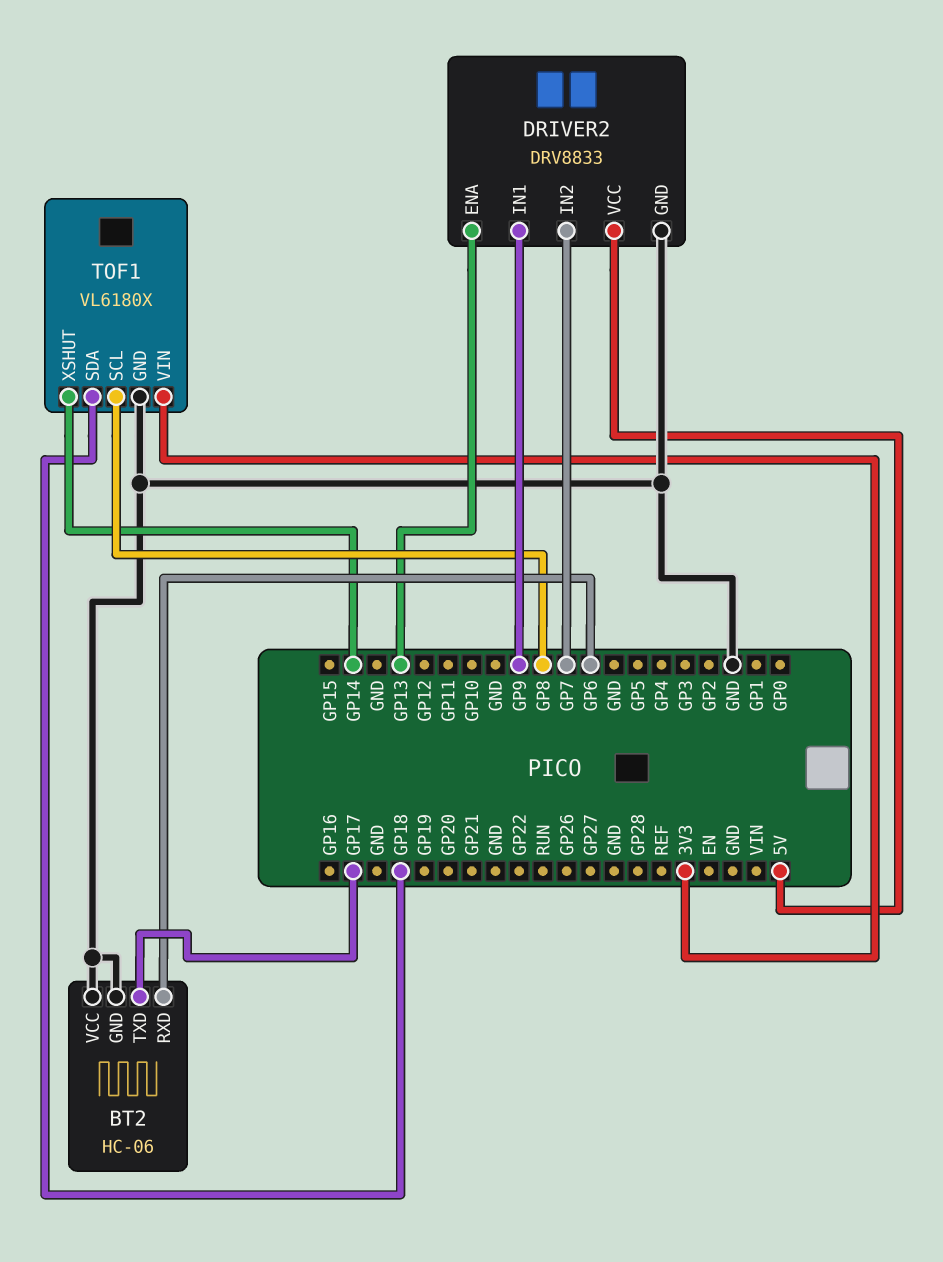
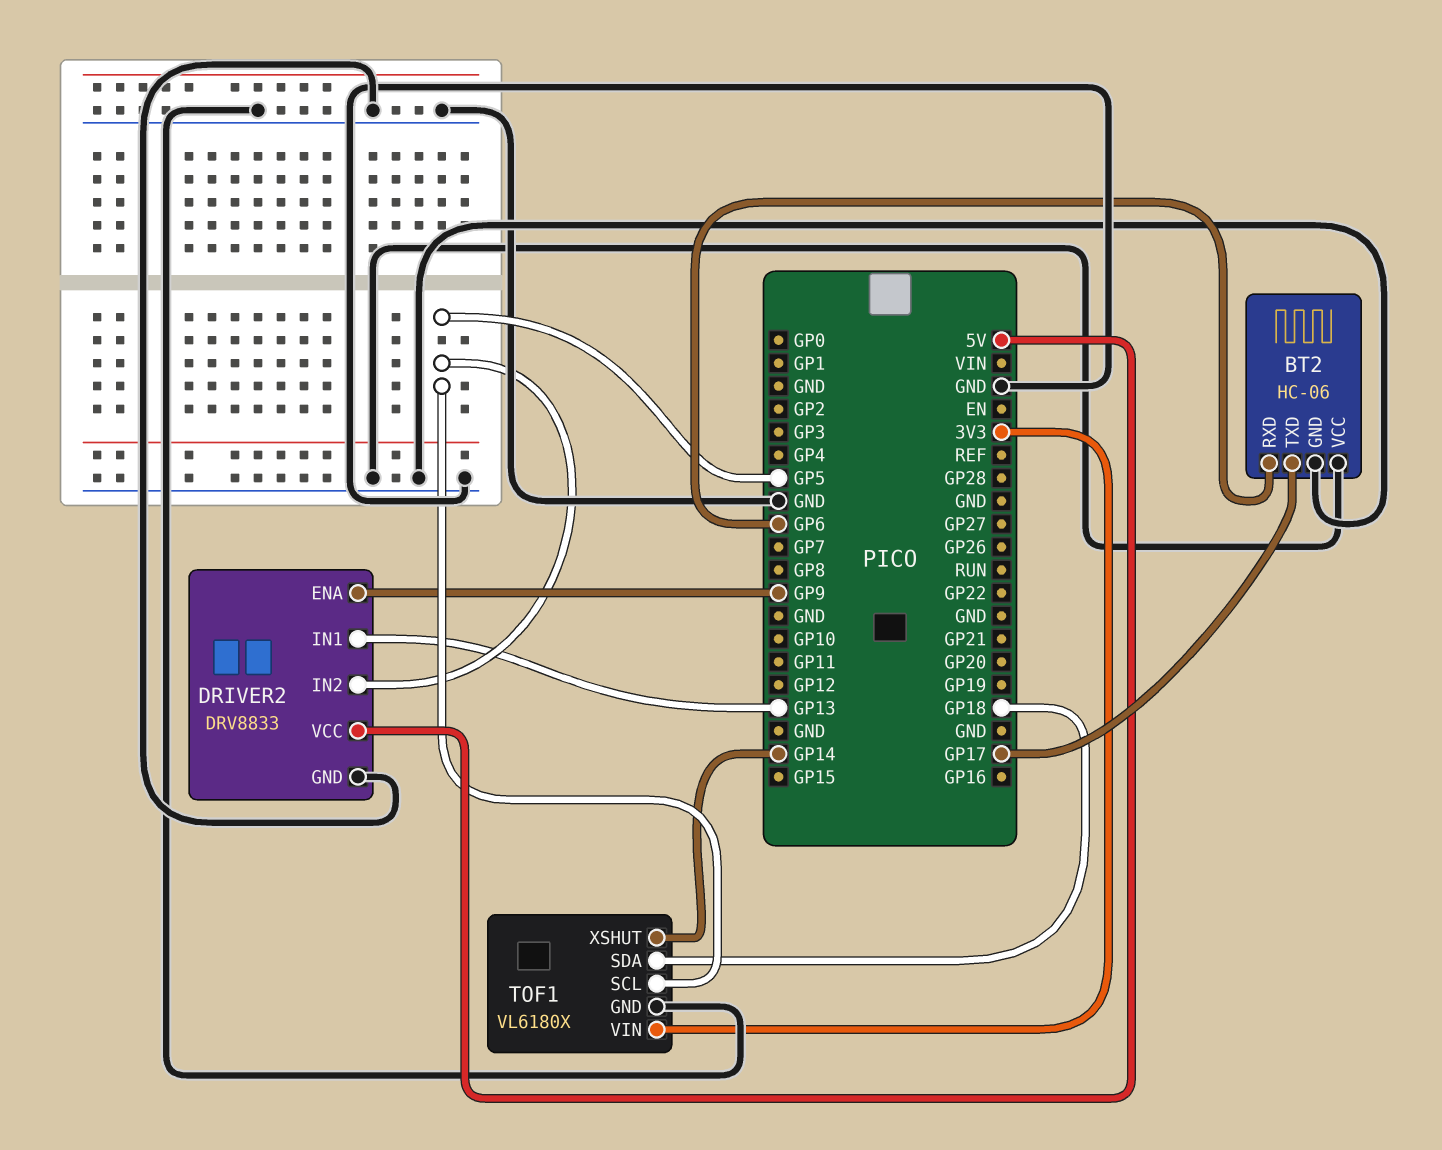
DRIVER2 pin ENA: GP13 -> GP9
DRIVER2 pin IN1: GP9 -> GP13
DRIVER2 pin IN2: GP7 -> GP5
TOF1 pin SCL: GP8 -> GP5

